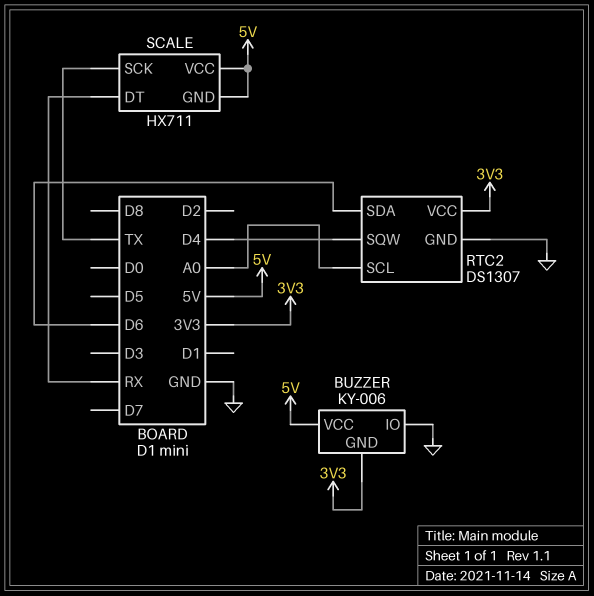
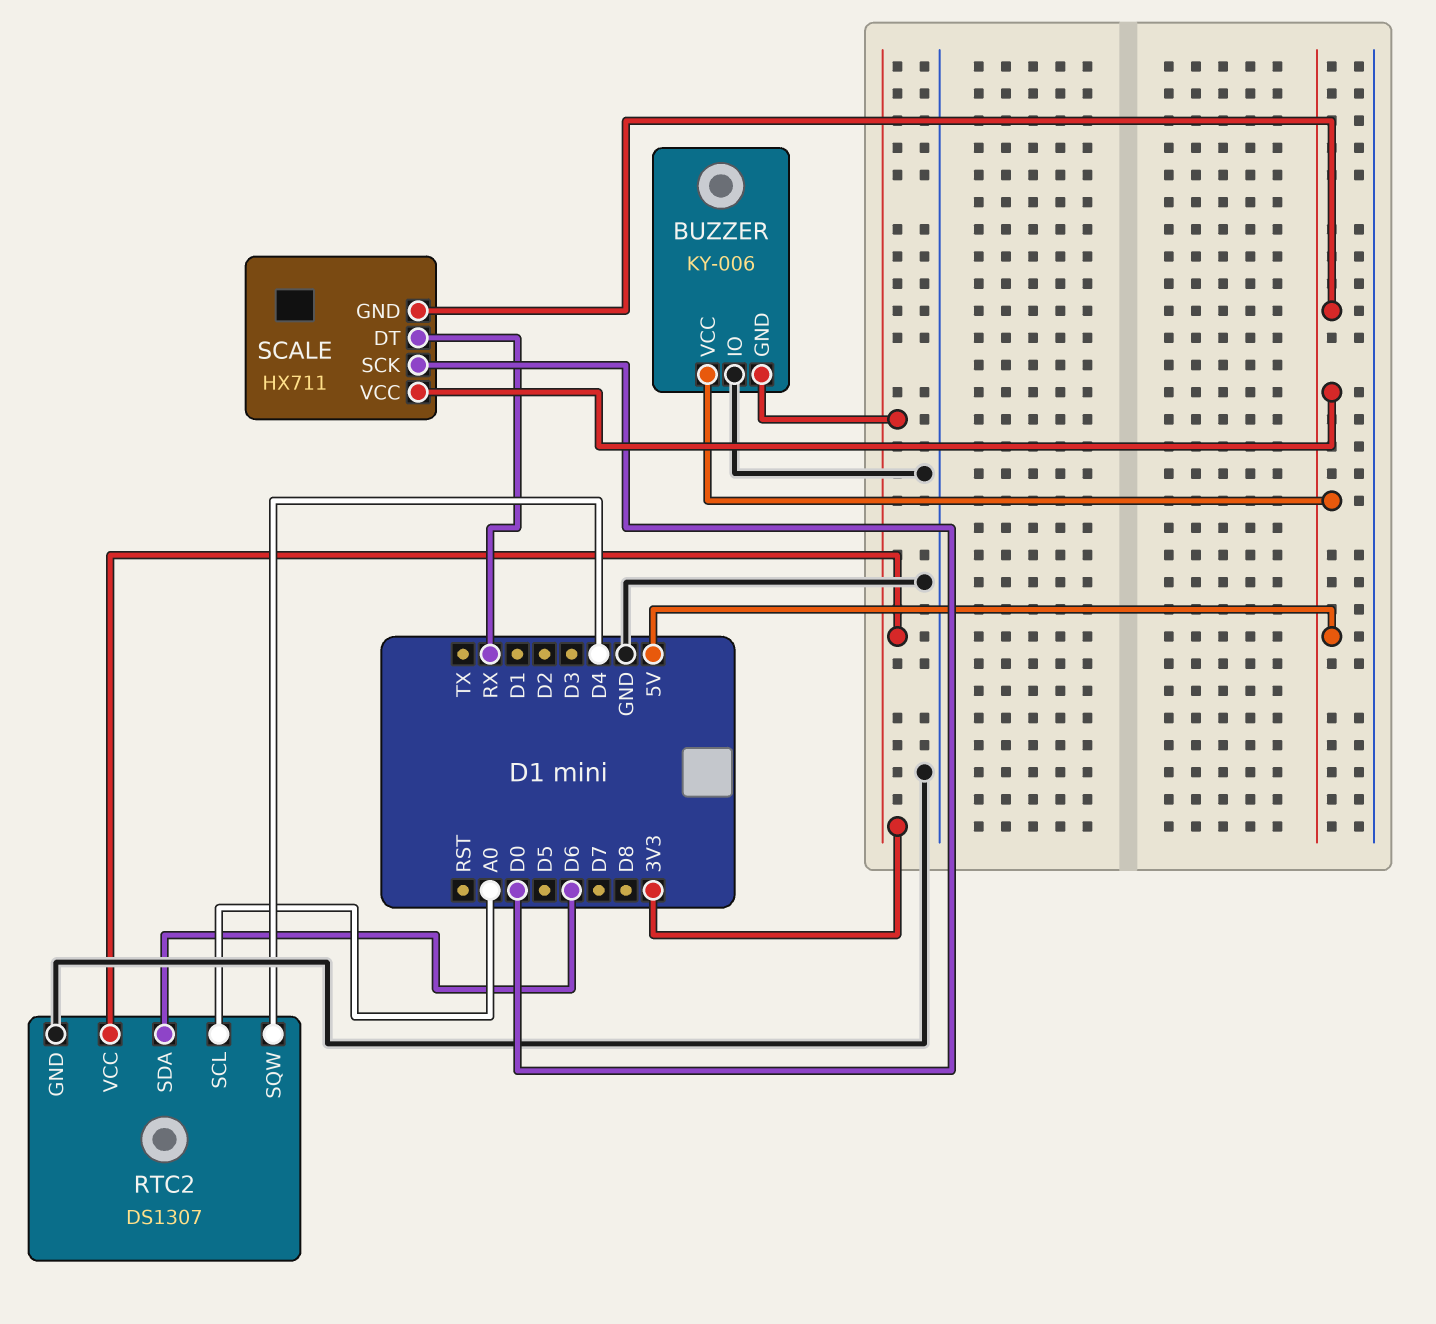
SCALE pin SCK: TX -> D0

